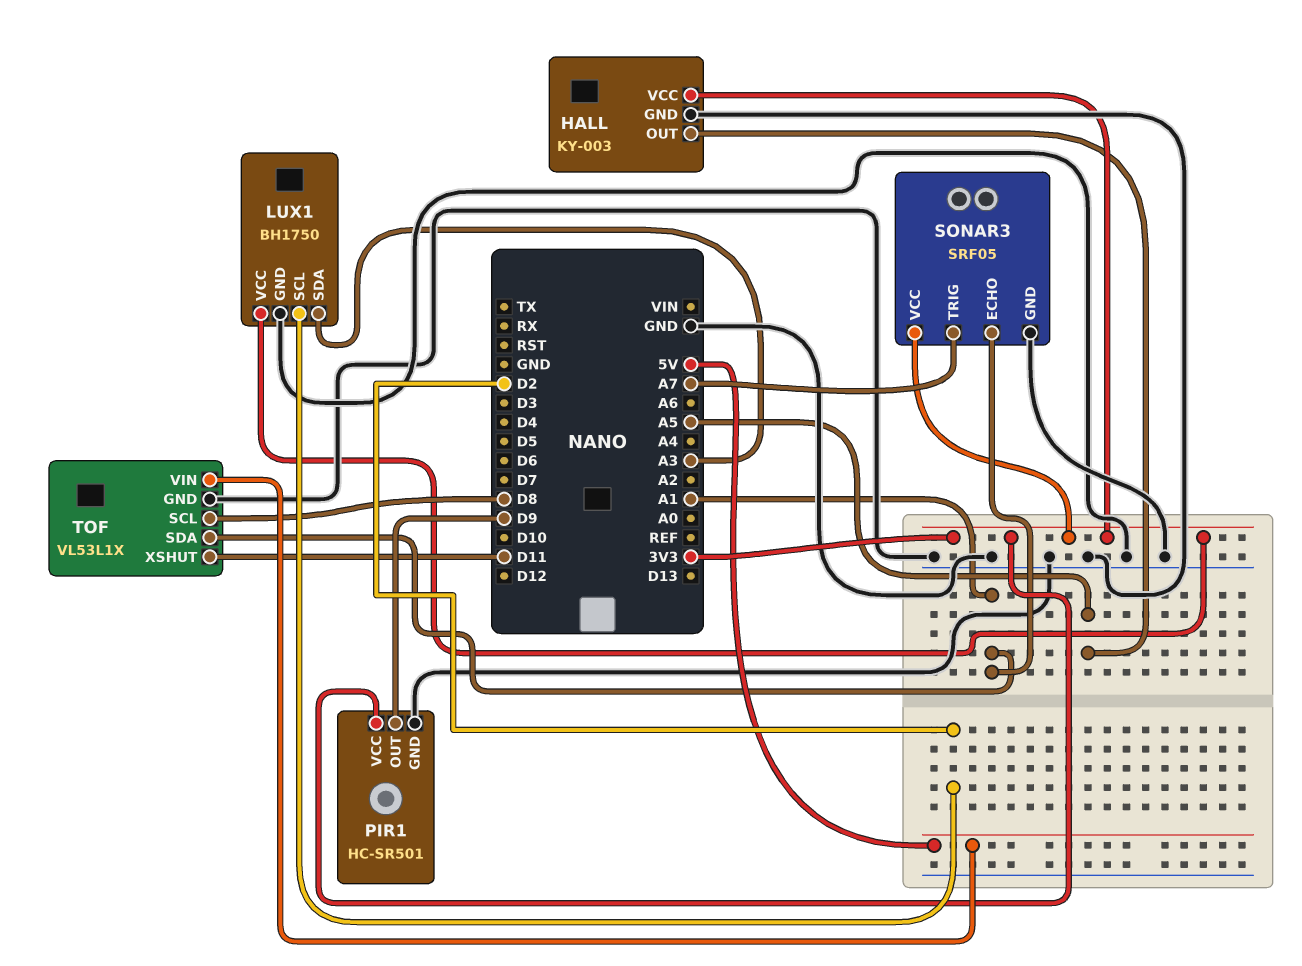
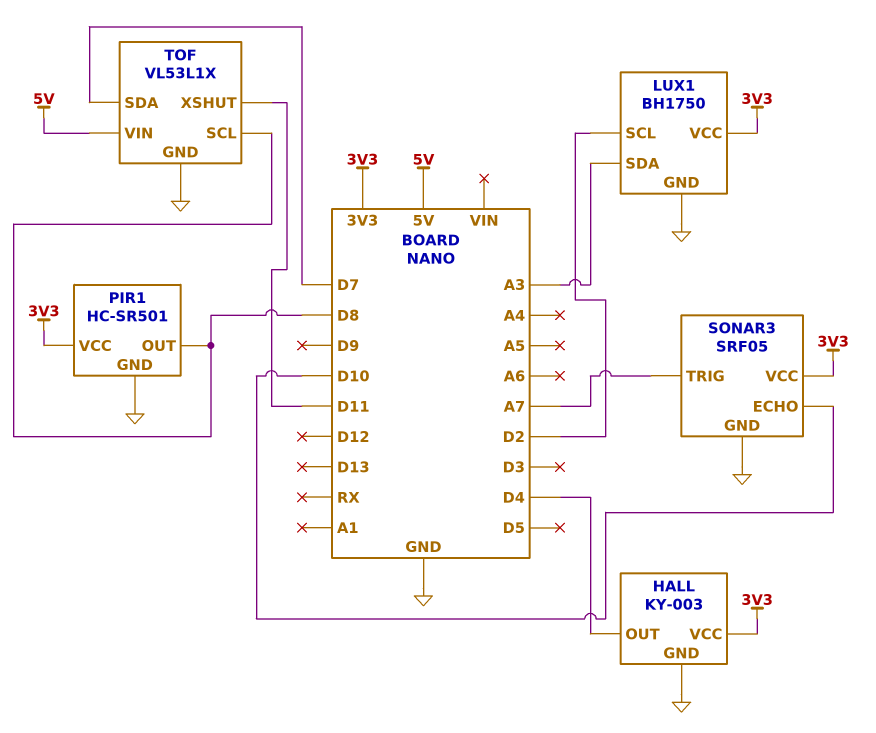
HALL pin OUT: A5 -> D4
PIR1 pin OUT: D9 -> D8
SONAR3 pin ECHO: A1 -> D10
TOF pin SDA: A1 -> D7

